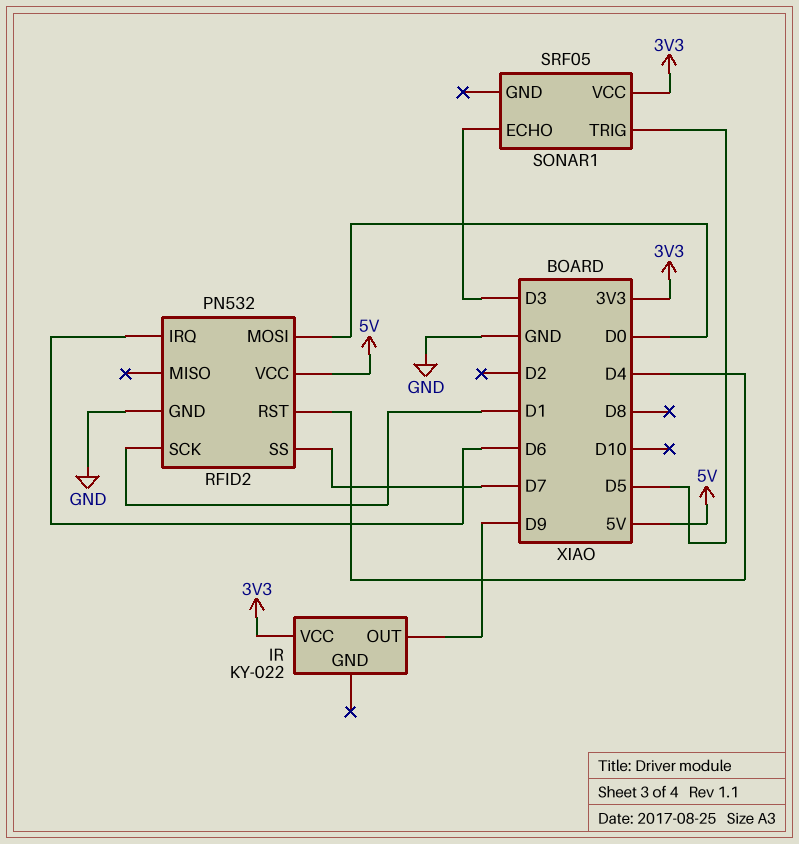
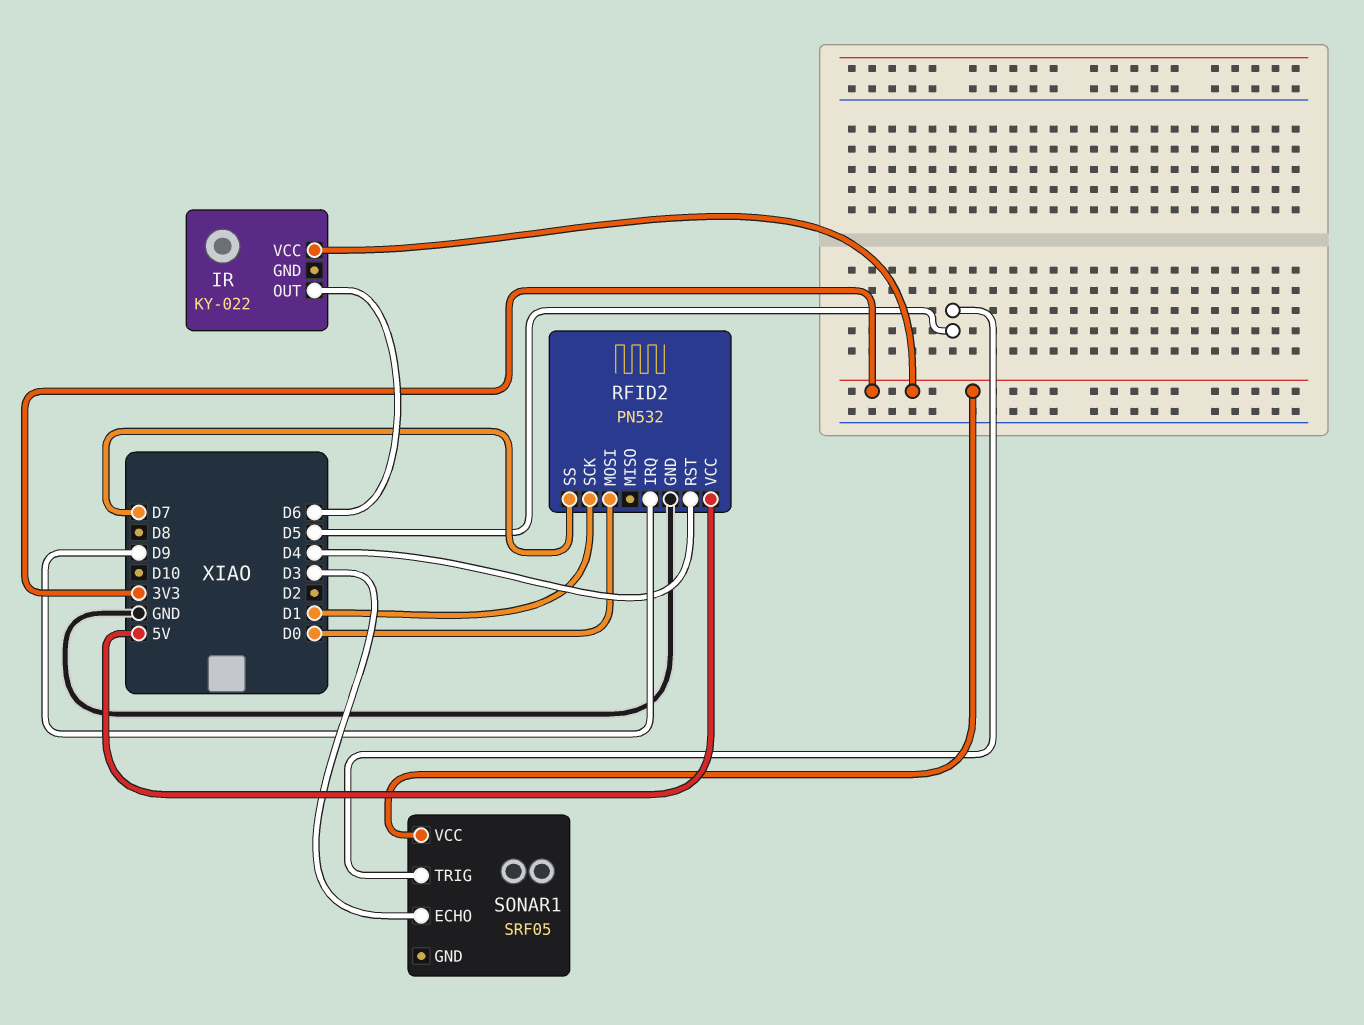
IR pin OUT: D9 -> D6
RFID2 pin IRQ: D6 -> D9

